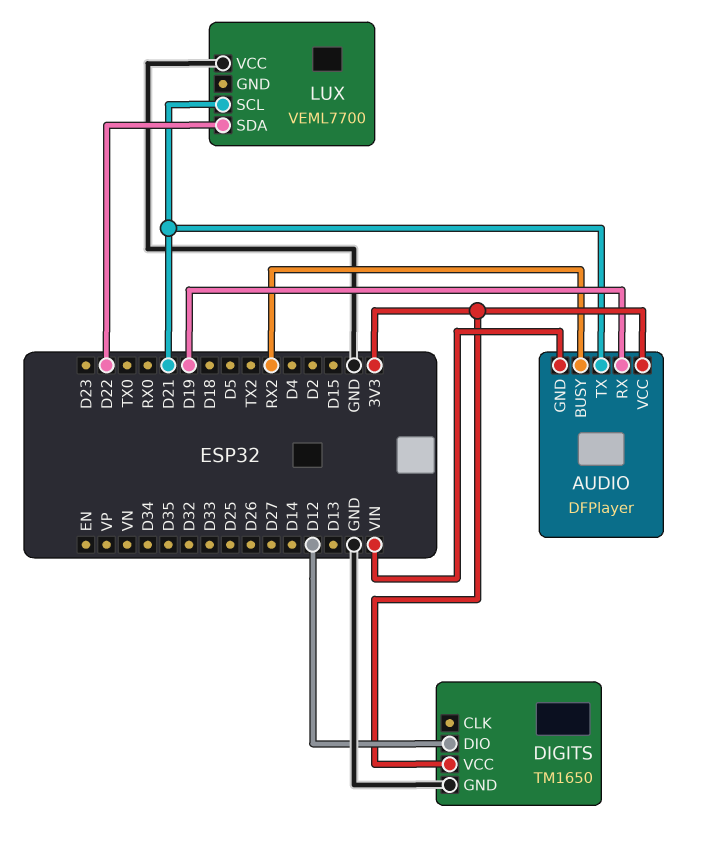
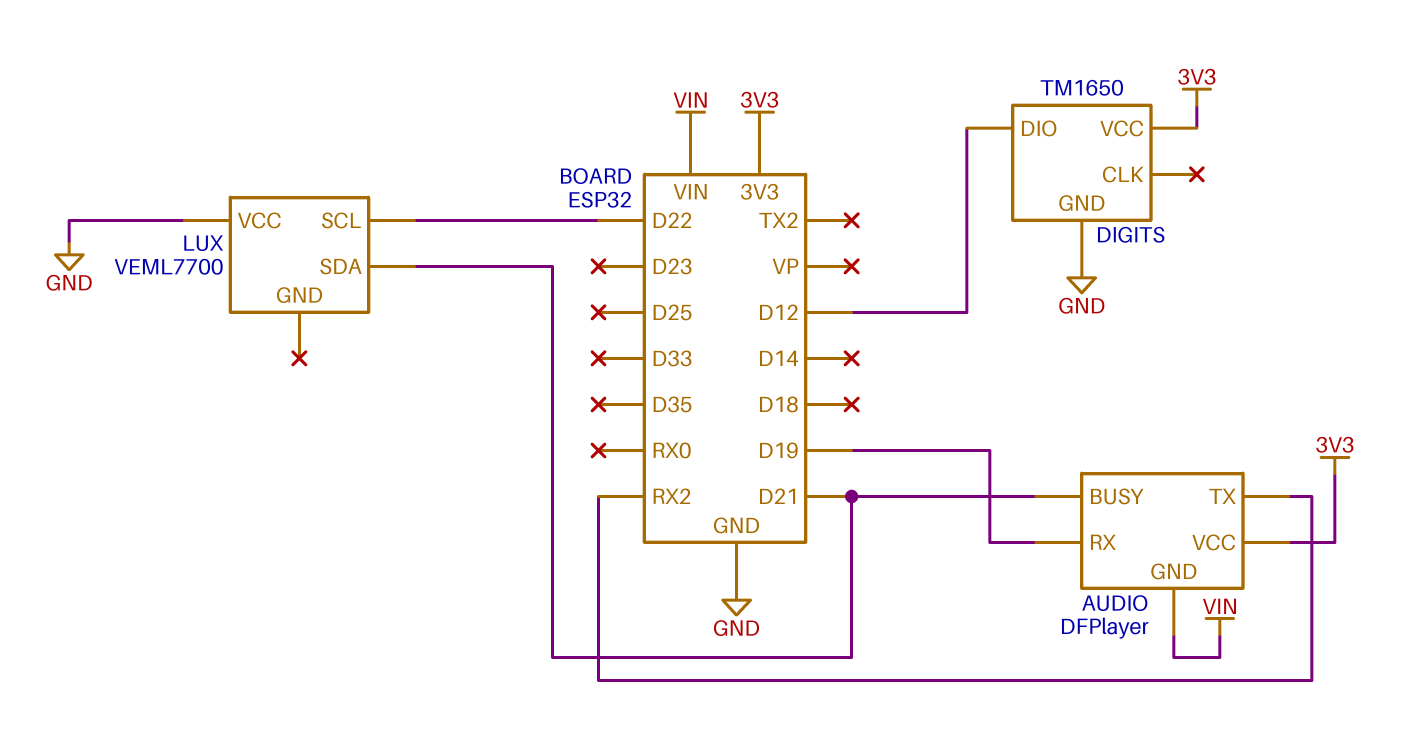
AUDIO pin BUSY: RX2 -> D21
AUDIO pin TX: D21 -> RX2
LUX pin SCL: D21 -> D22
LUX pin SDA: D22 -> D21

